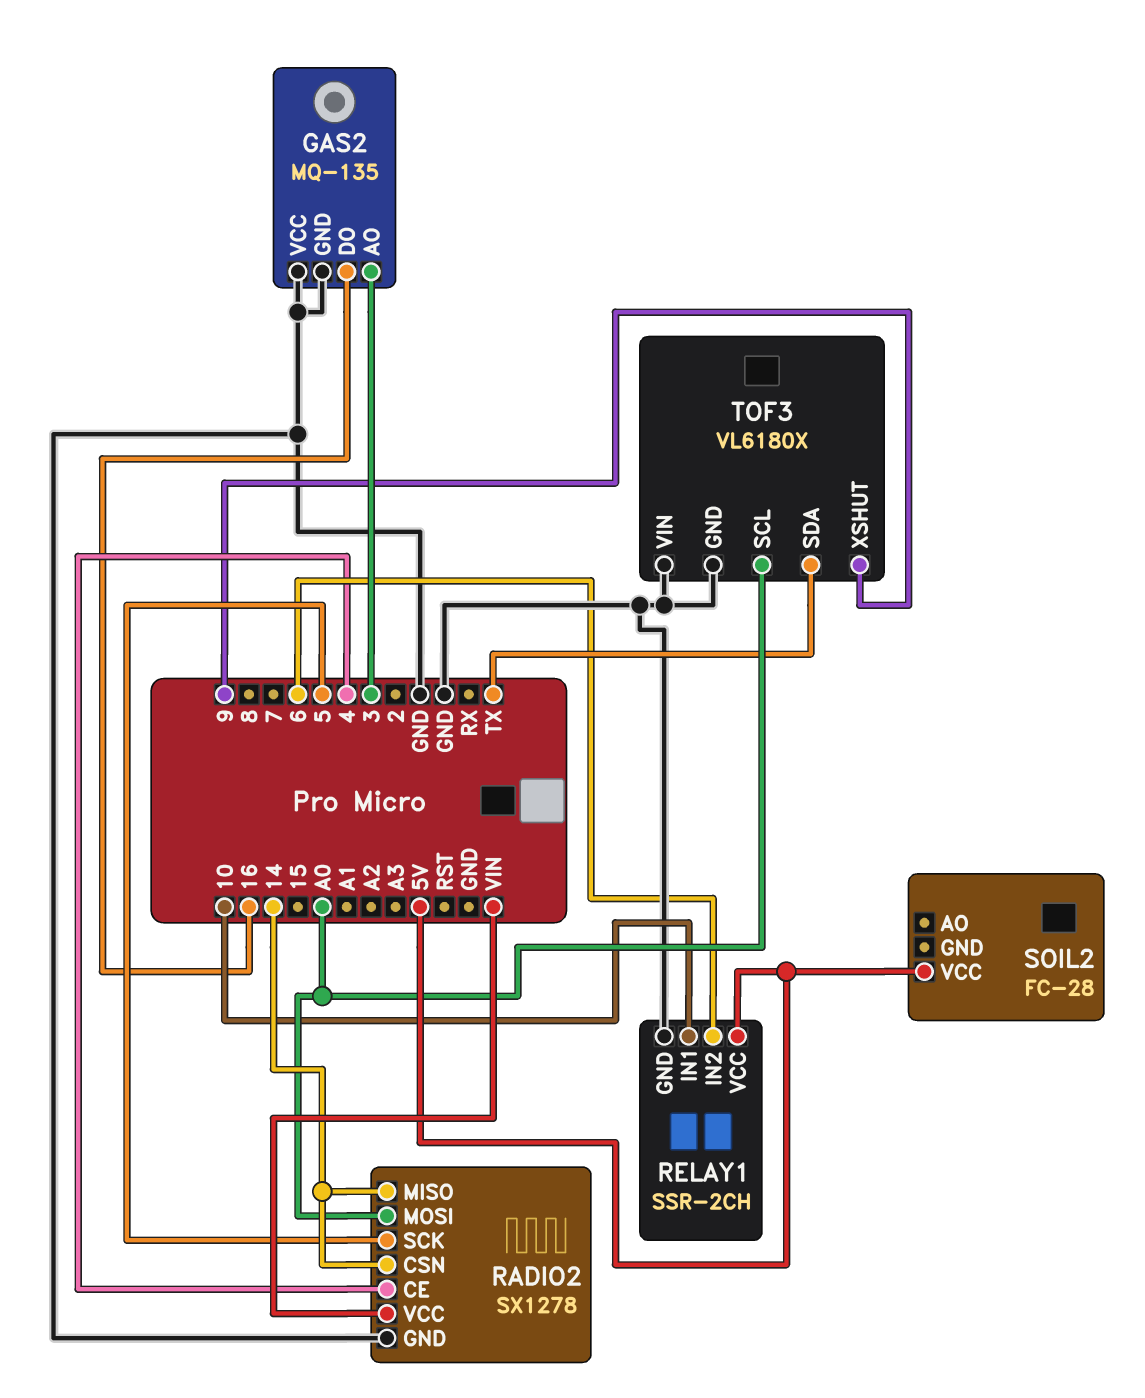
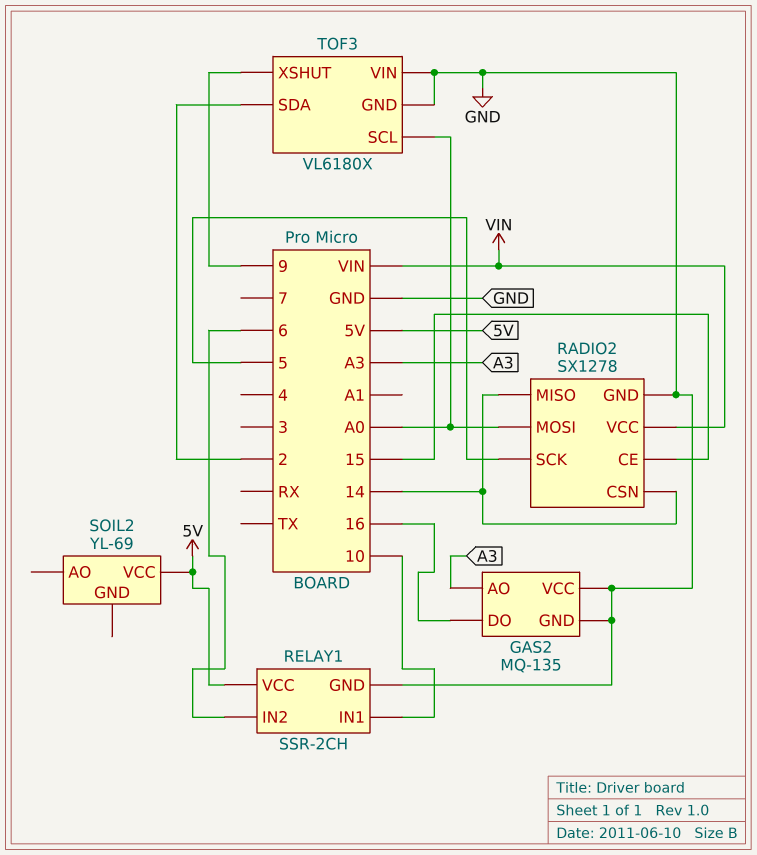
GAS2 pin AO: 3 -> A3
RADIO2 pin CE: 4 -> 15
SOIL2: FC-28 -> YL-69
TOF3 pin SDA: TX -> 2

